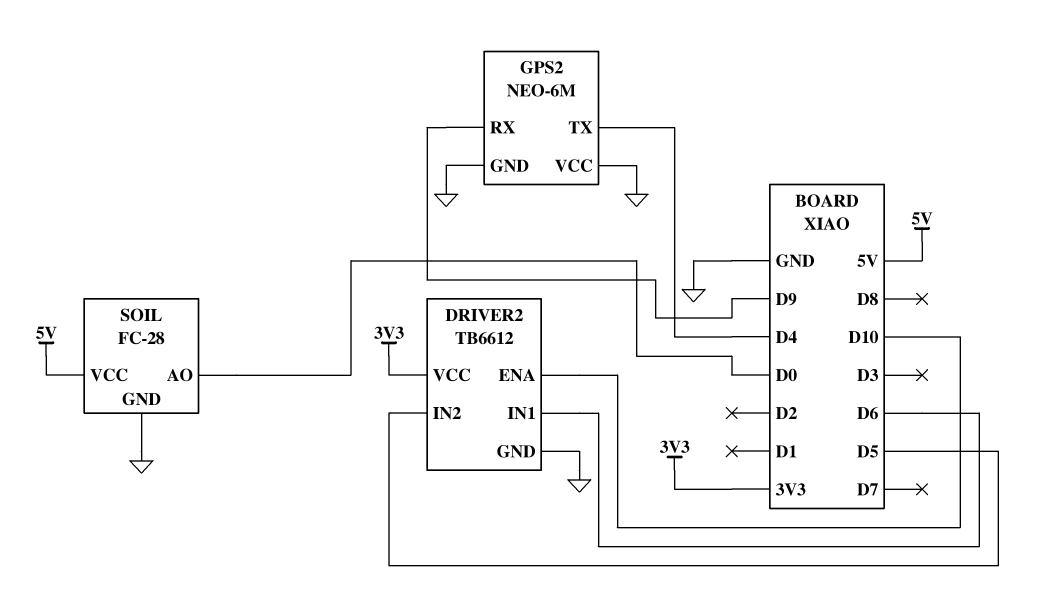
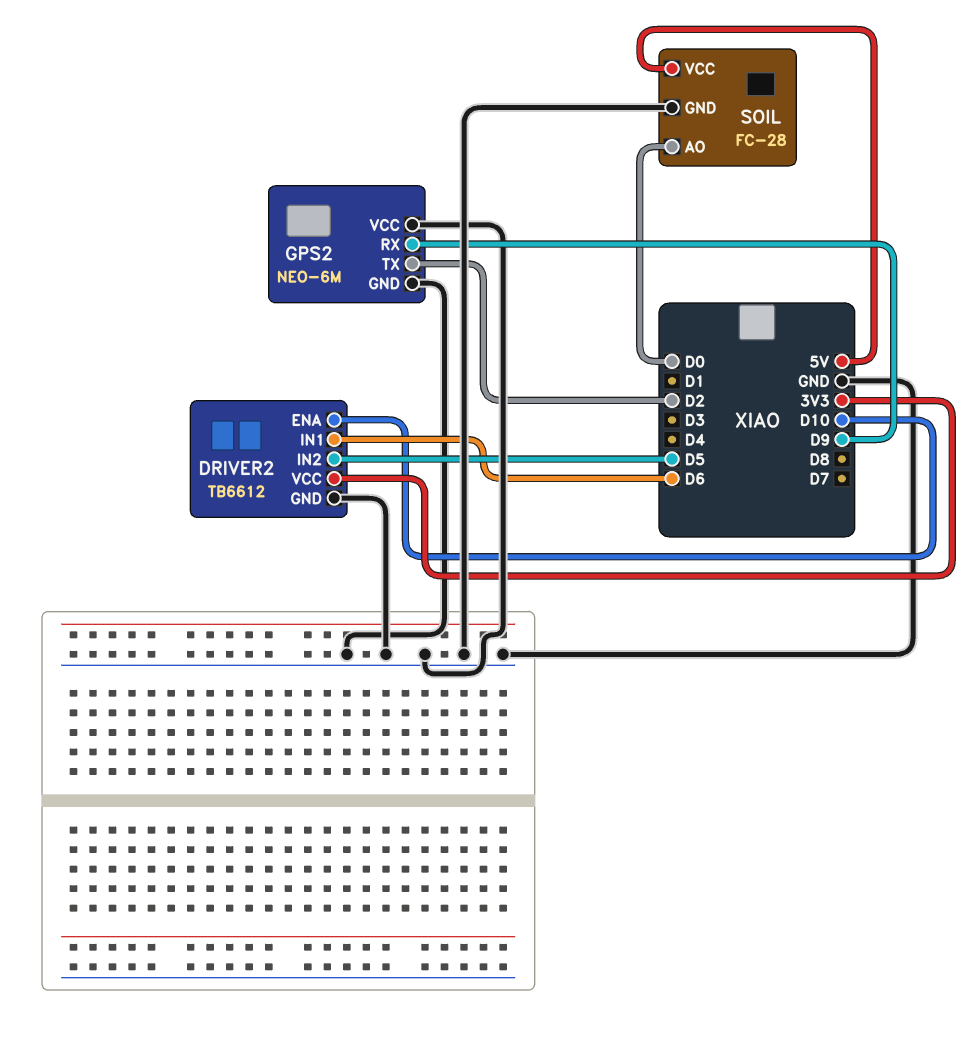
GPS2 pin TX: D4 -> D2

